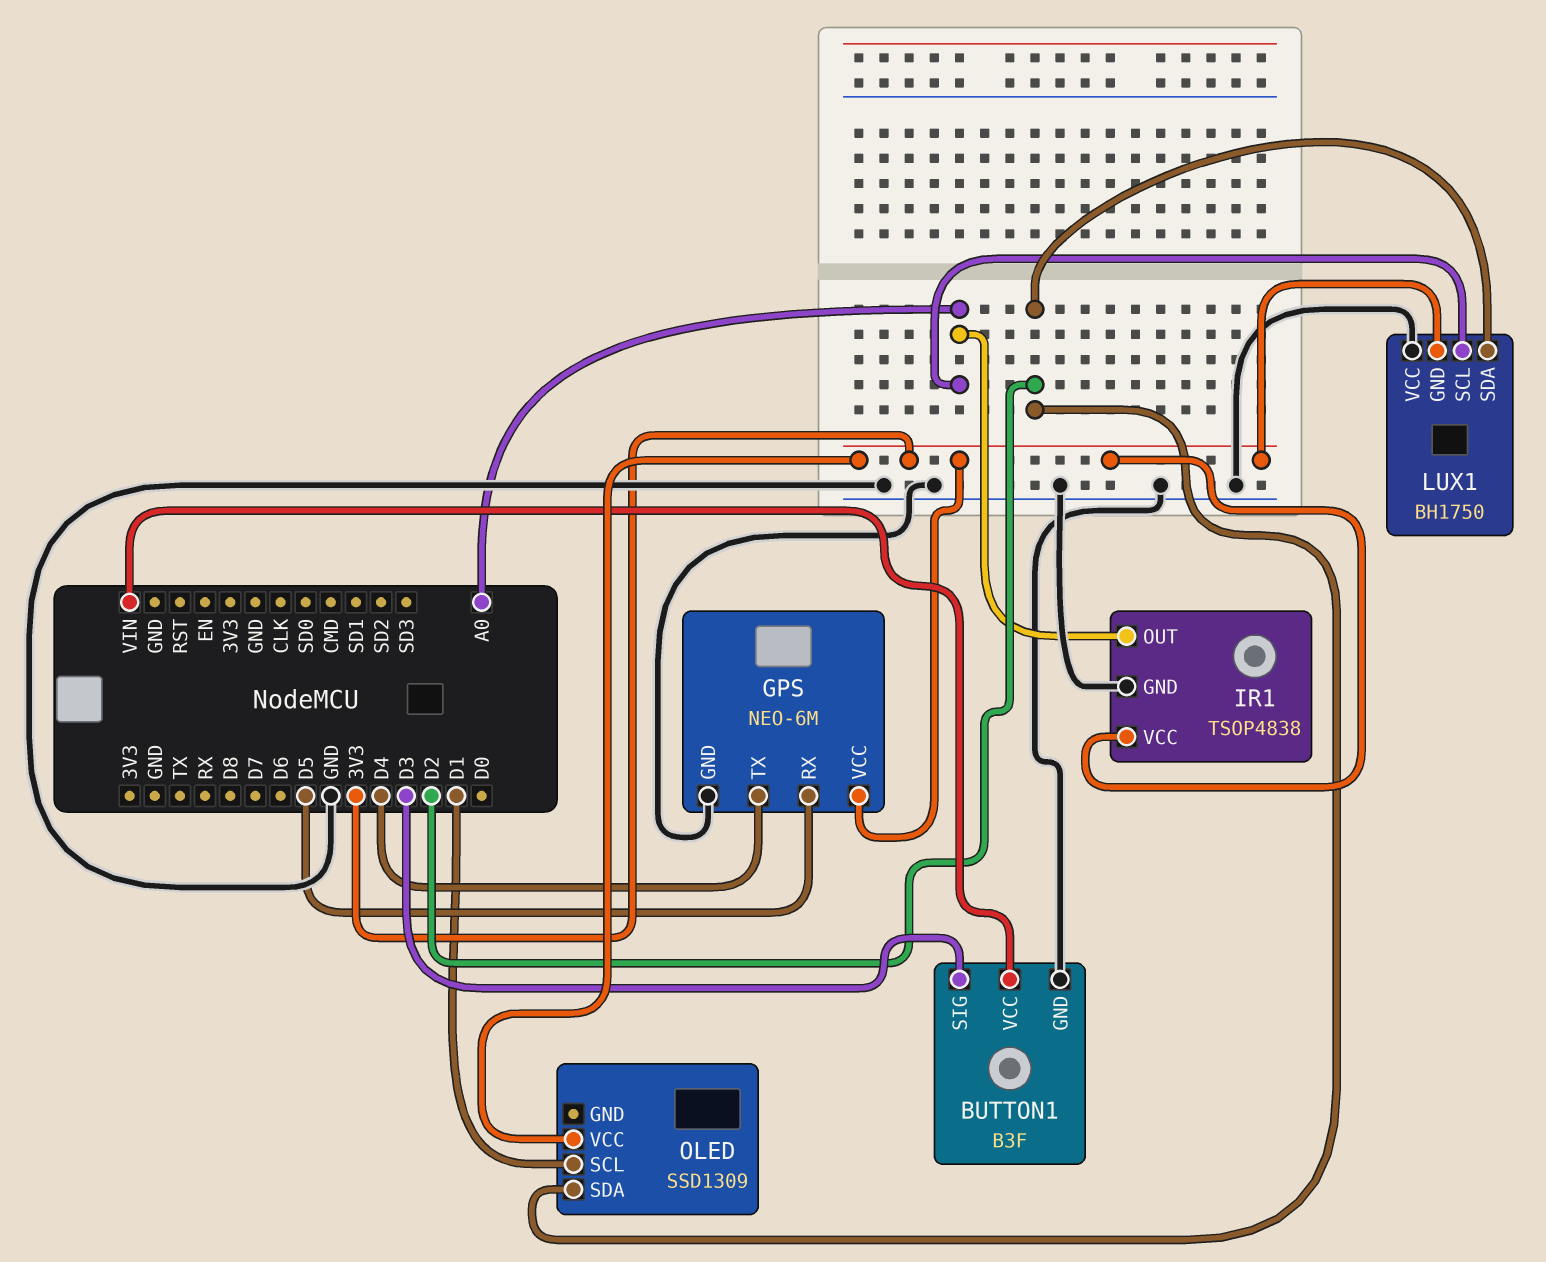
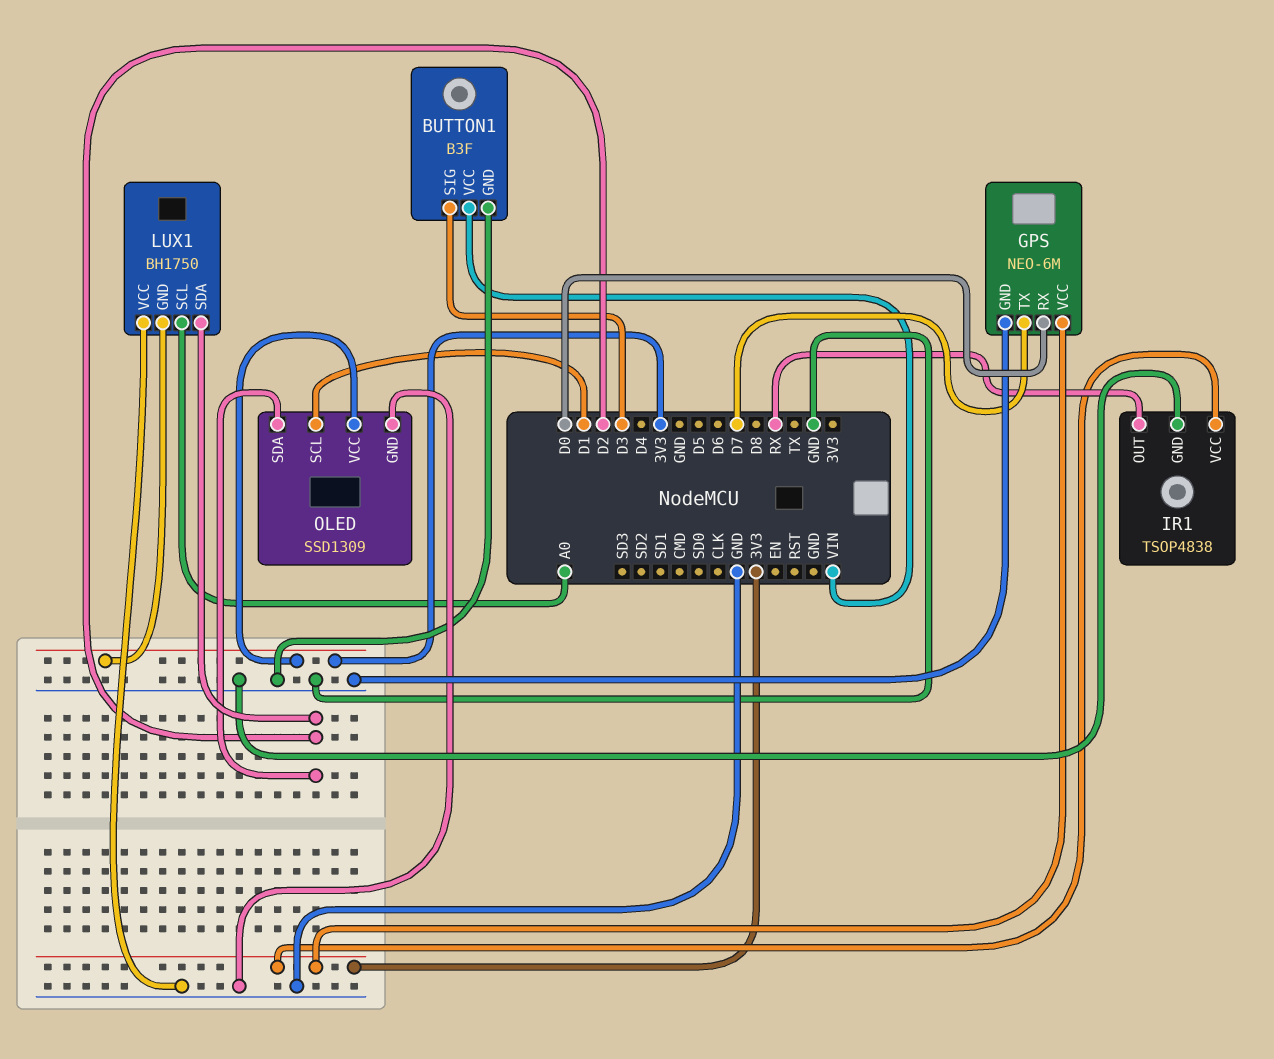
GPS pin RX: D5 -> D0
GPS pin TX: D4 -> D7
IR1 pin OUT: A0 -> RX
OLED pin GND: none -> GND

